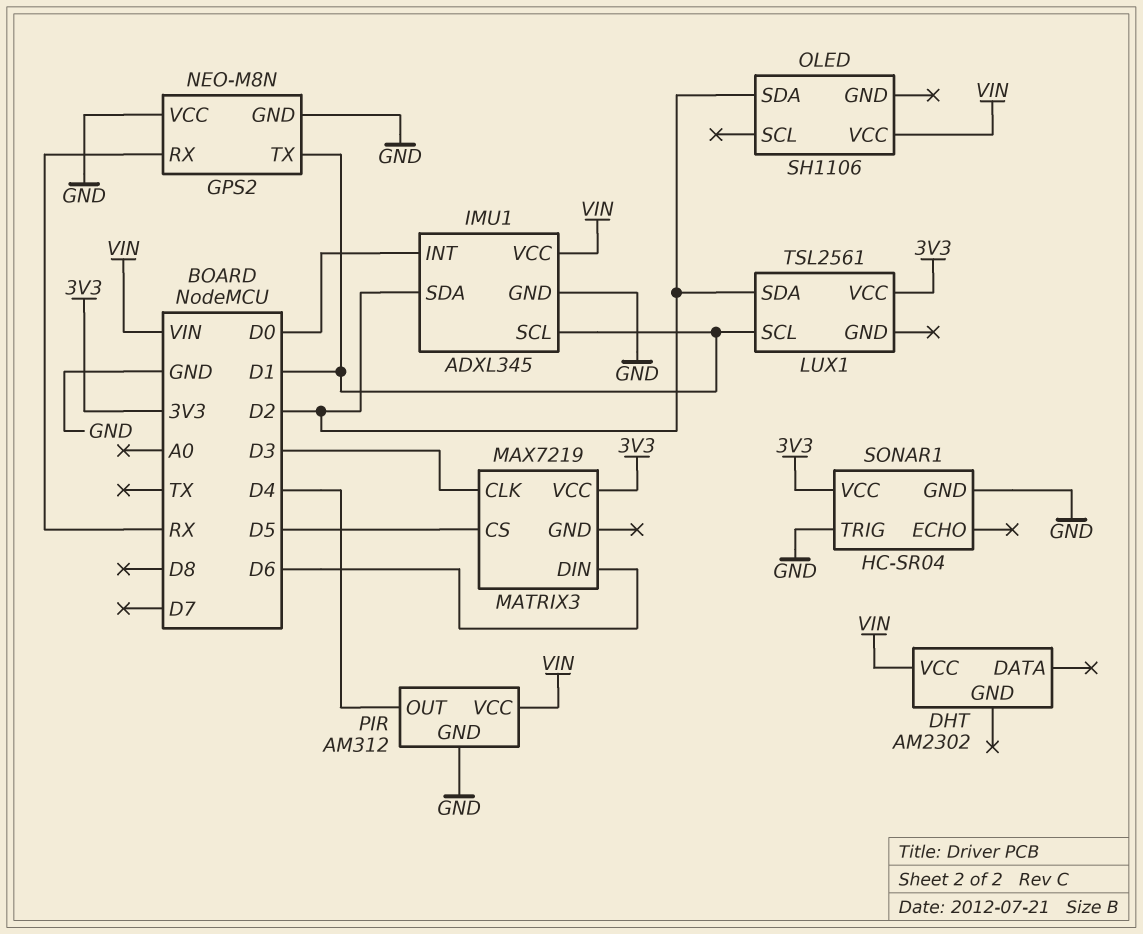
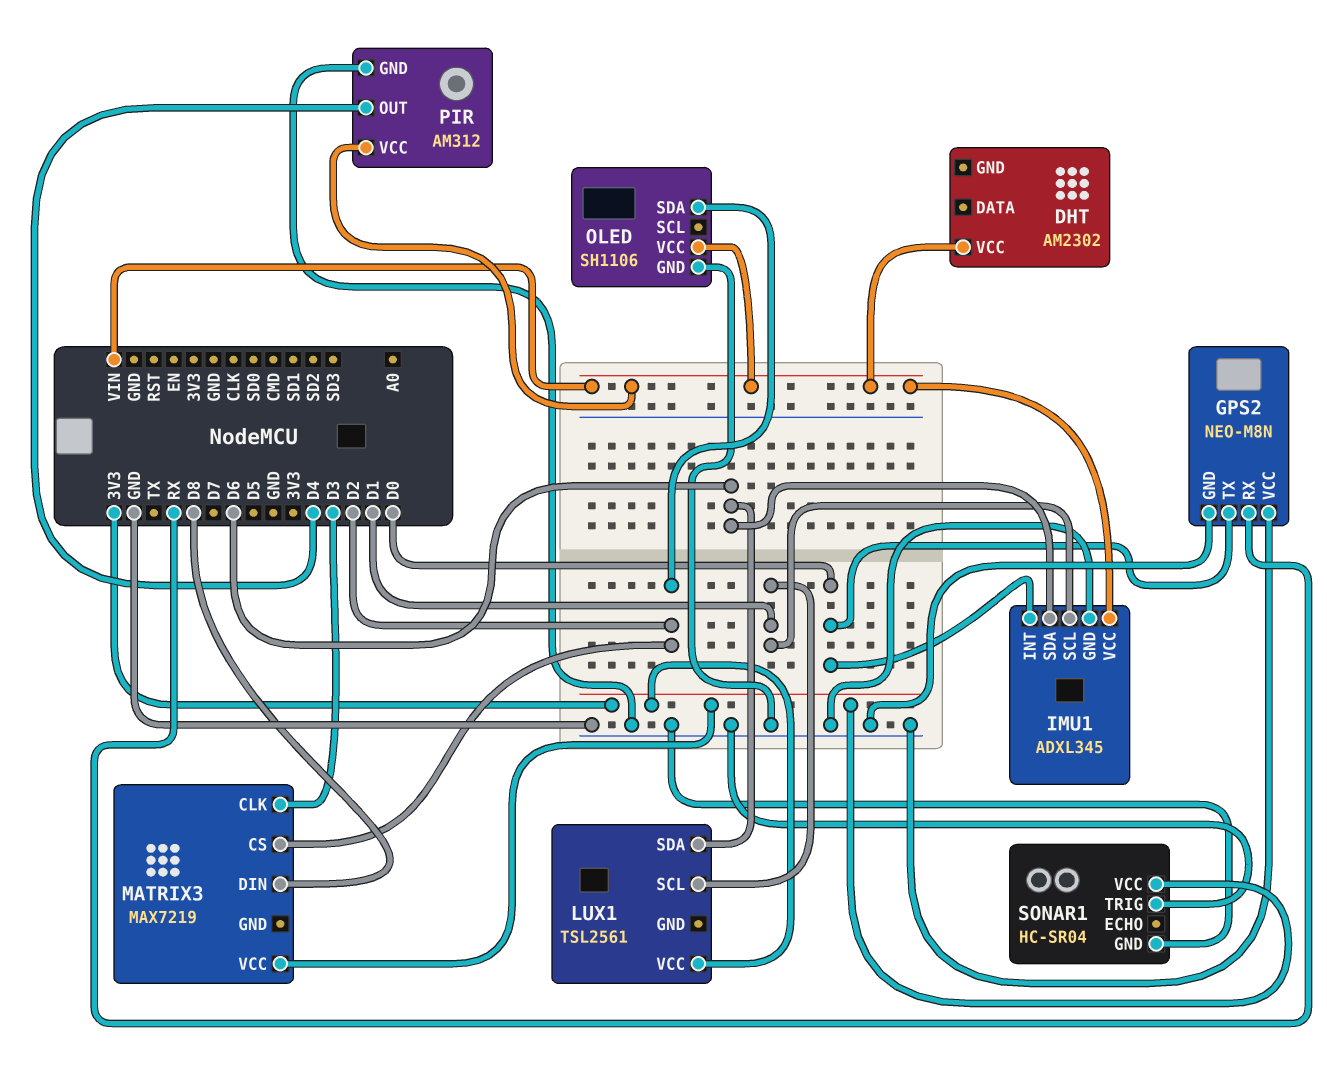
GPS2 pin TX: D1 -> D0
IMU1 pin SDA: D2 -> D6
LUX1 pin SDA: D2 -> D6
MATRIX3 pin CS: D5 -> D2
MATRIX3 pin DIN: D6 -> D8
OLED pin GND: none -> GND

